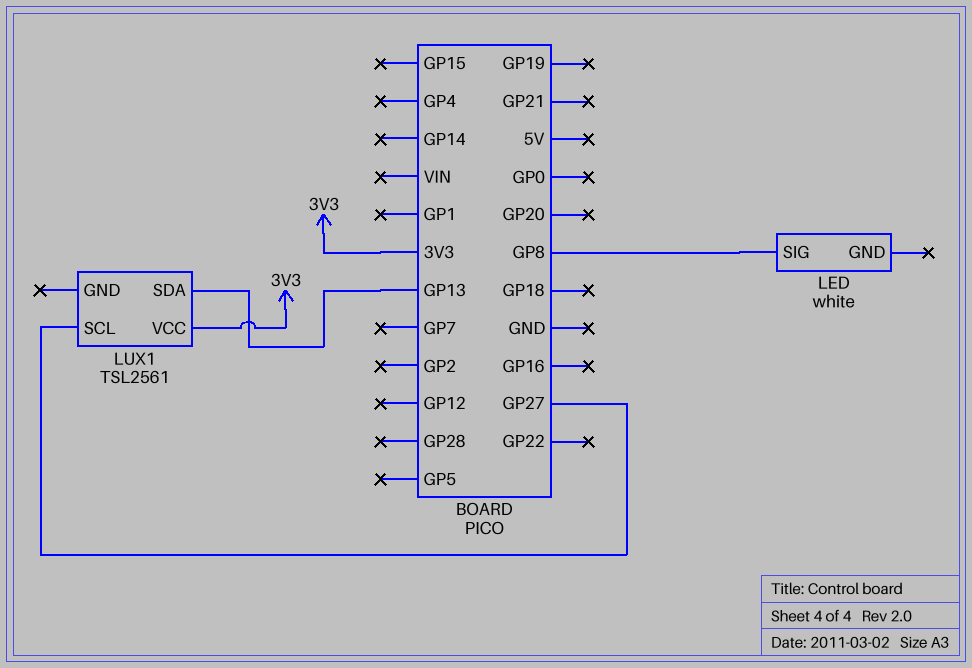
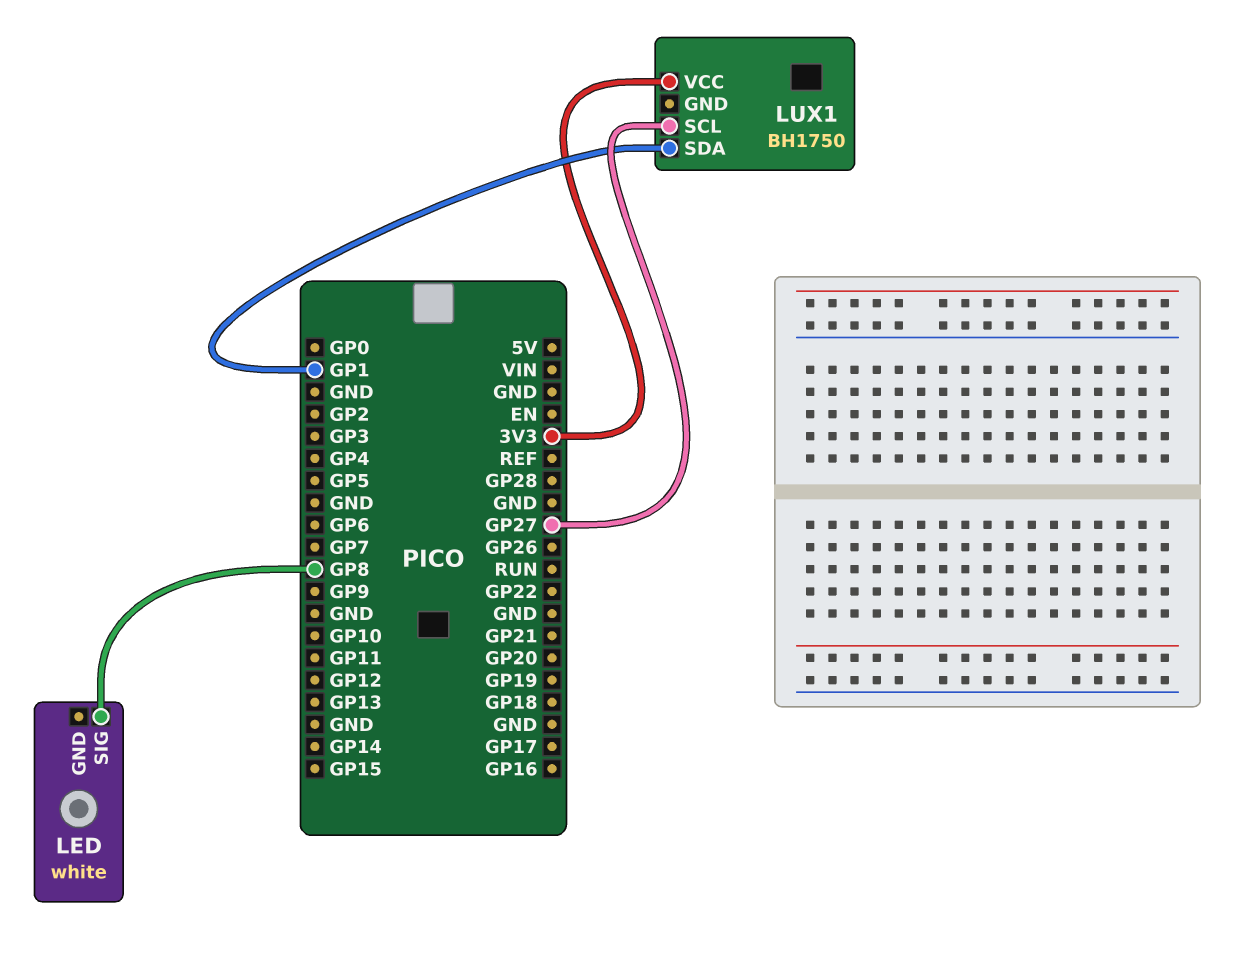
LUX1: TSL2561 -> BH1750
LUX1 pin SDA: GP13 -> GP1

